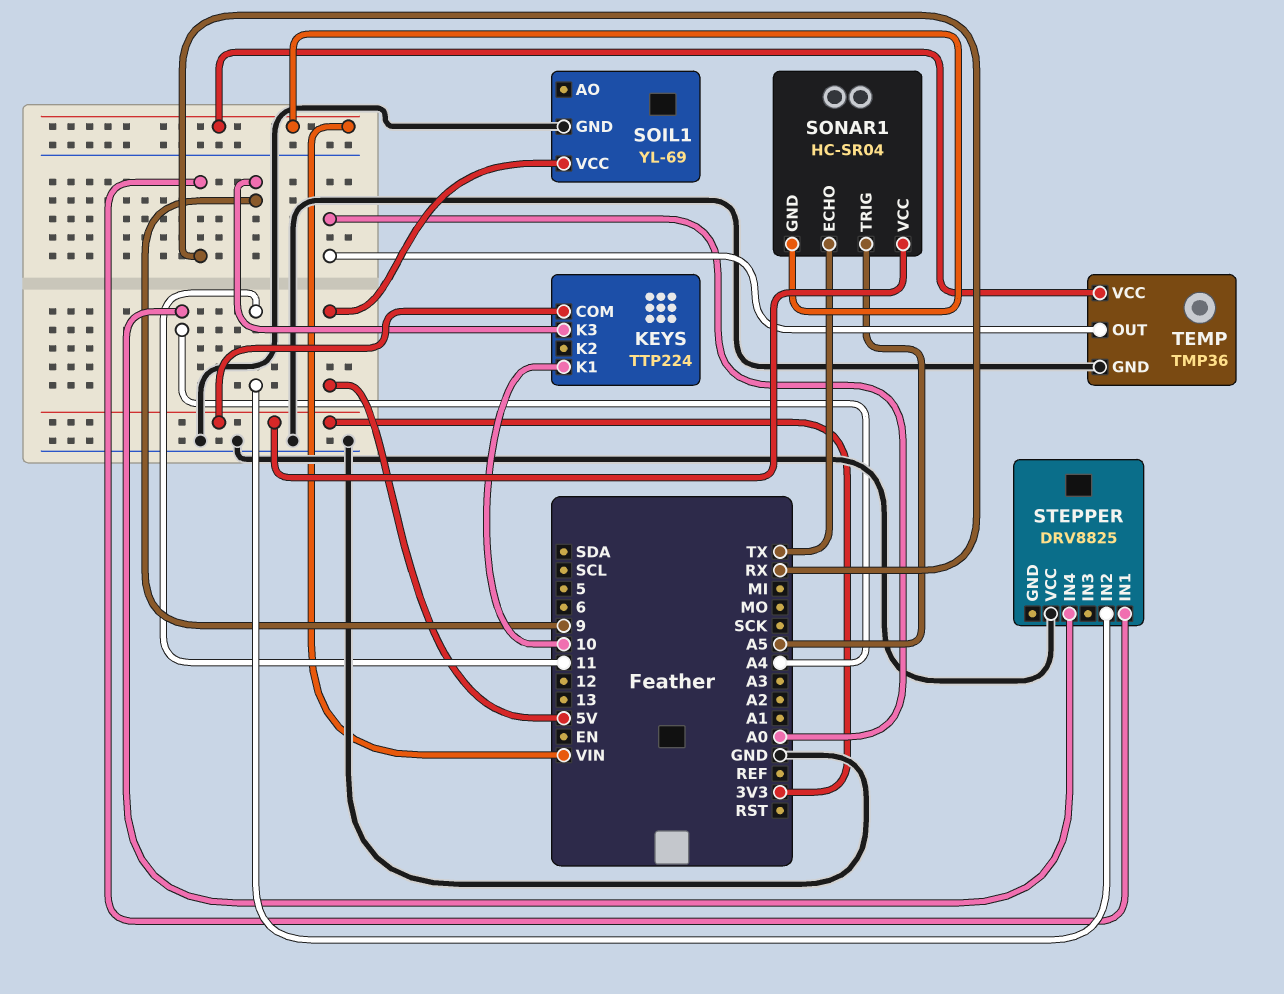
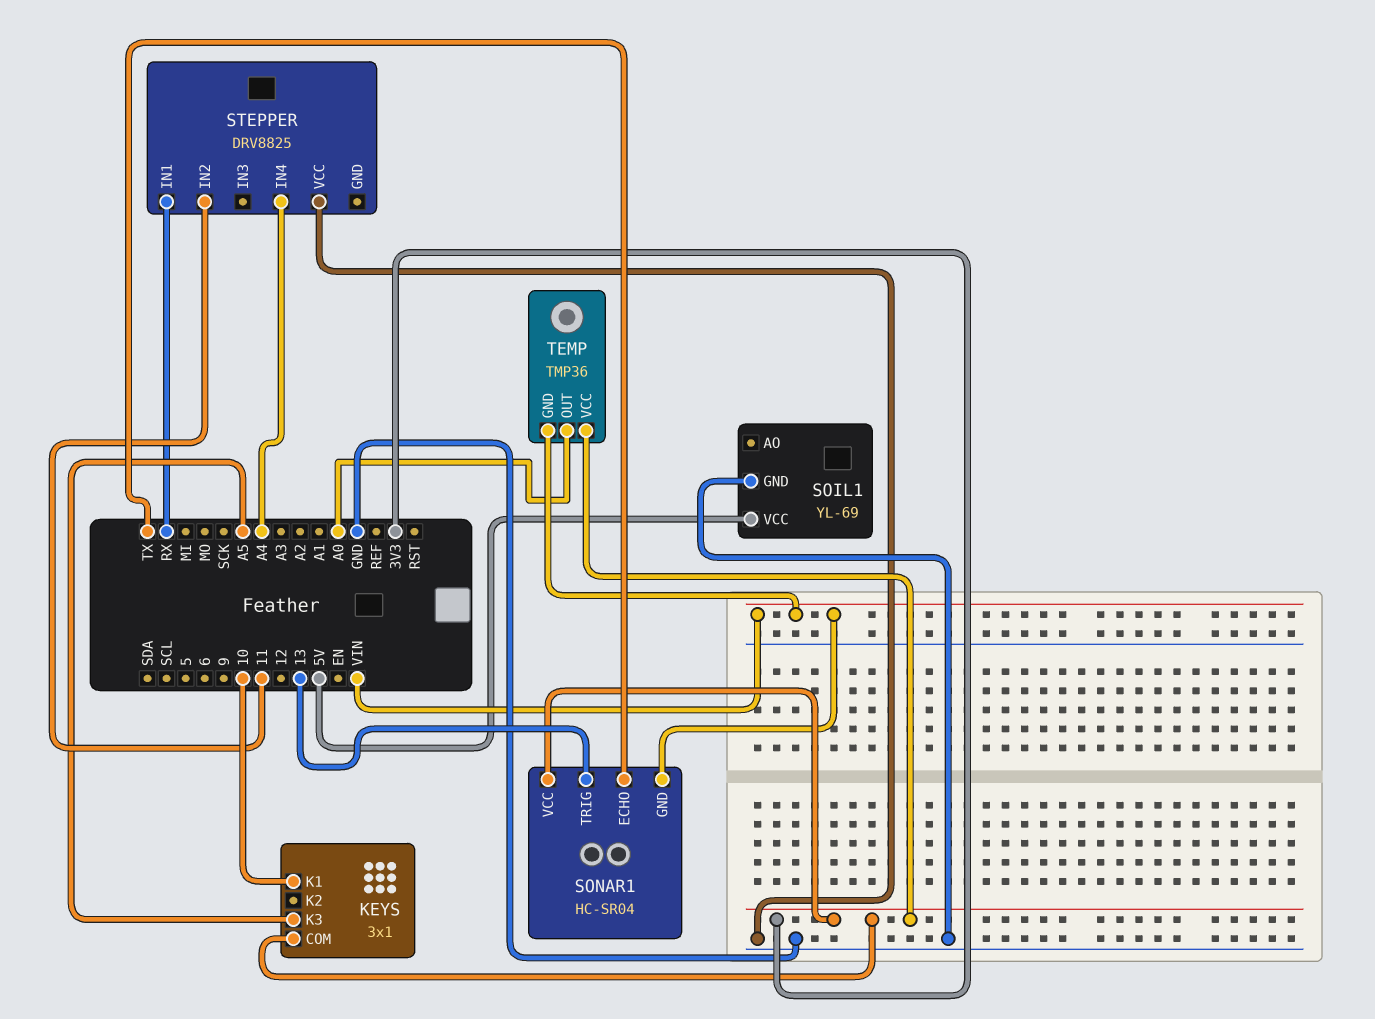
KEYS: TTP224 -> 3x1
KEYS pin K3: 9 -> A5
SONAR1 pin TRIG: A5 -> 13
TEMP pin GND: GND -> VIN
TEMP pin VCC: VIN -> 3V3

